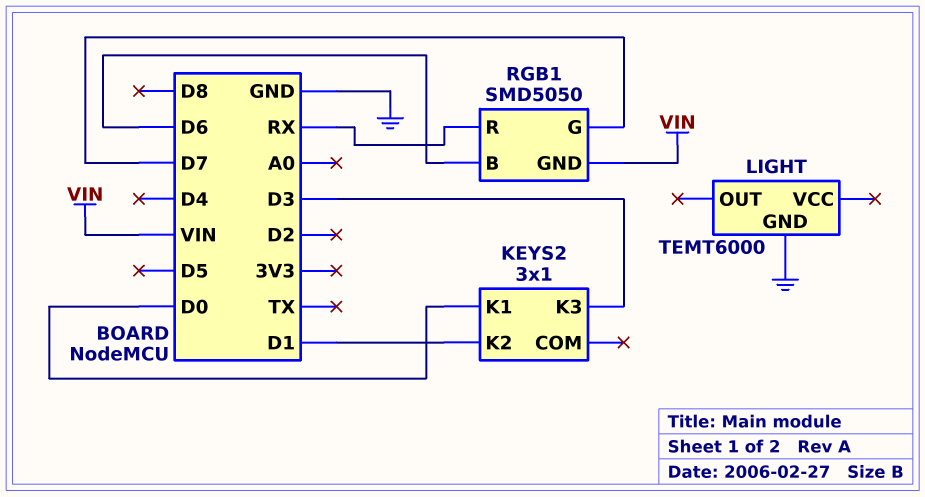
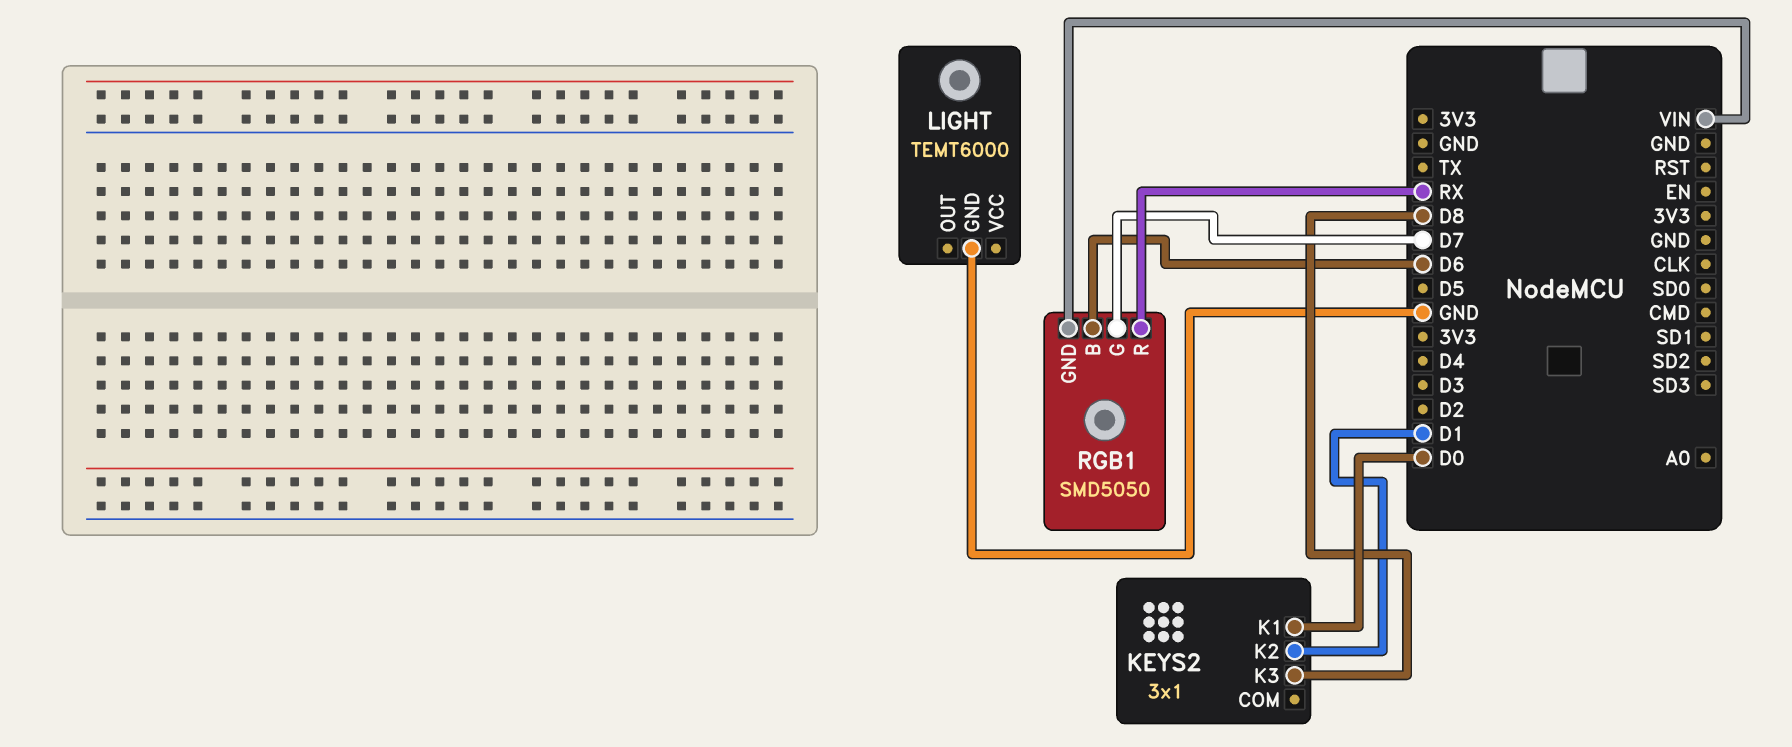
KEYS2 pin K3: D3 -> D8

